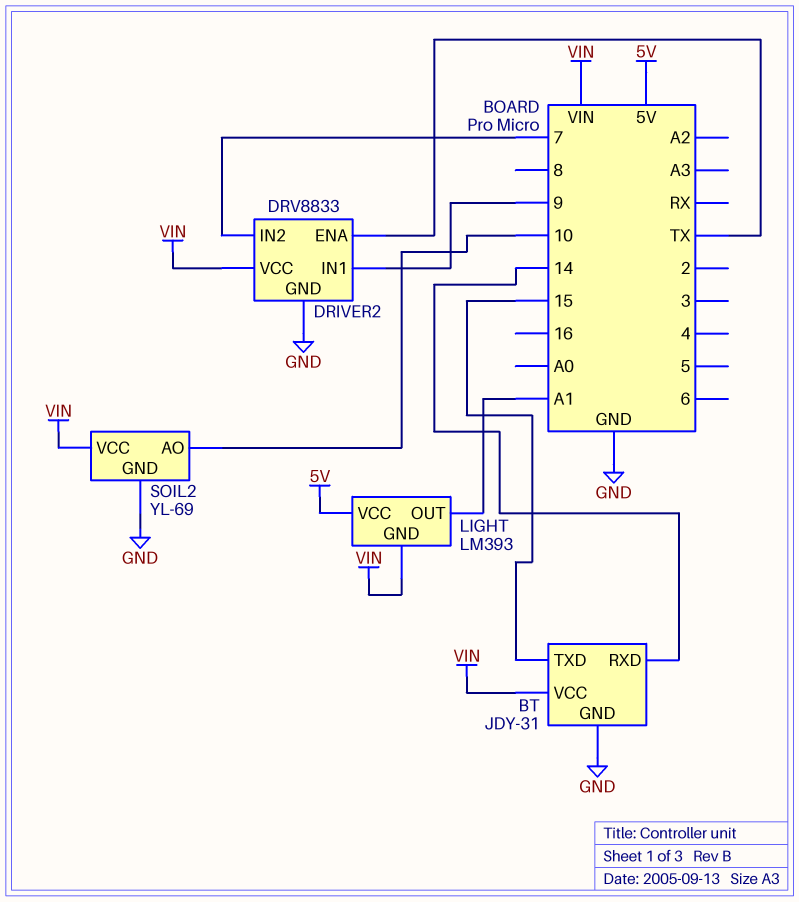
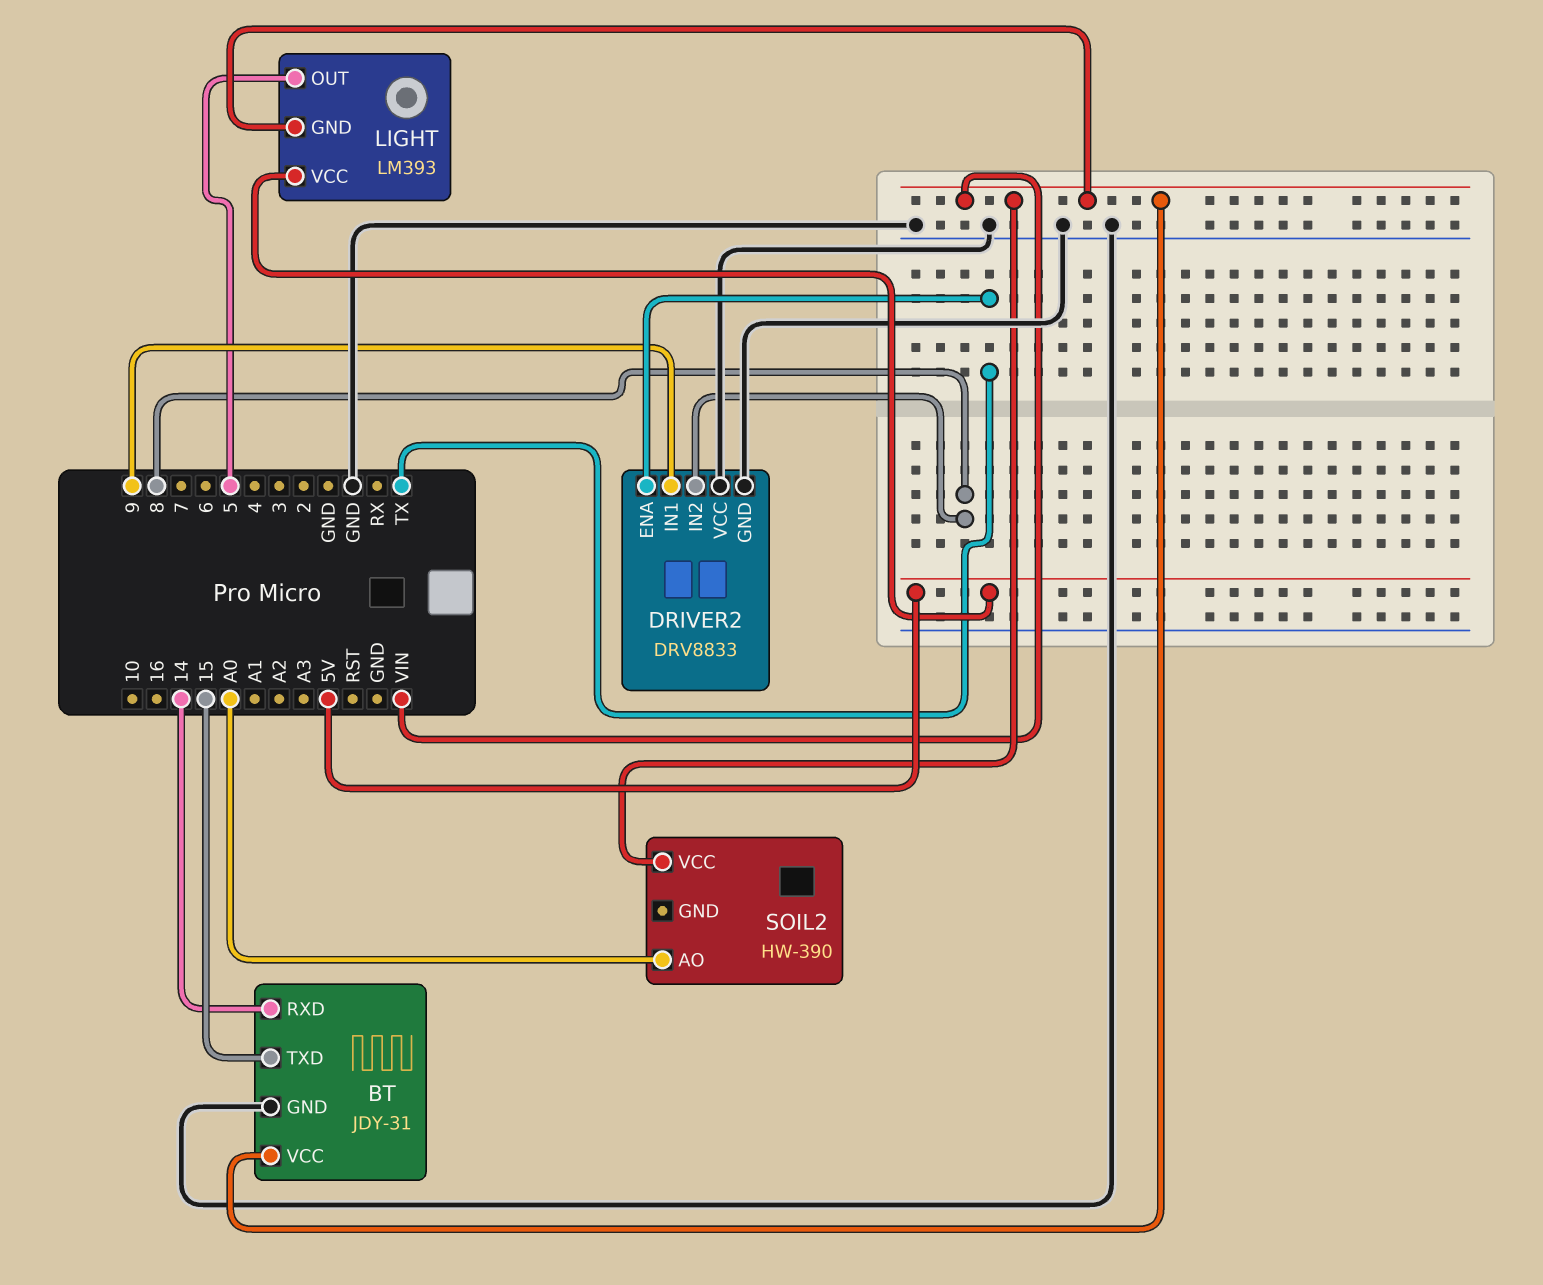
DRIVER2 pin IN2: 7 -> 8
DRIVER2 pin VCC: VIN -> GND
LIGHT pin OUT: A1 -> 5
SOIL2: YL-69 -> HW-390
SOIL2 pin AO: 10 -> A0
SOIL2 pin GND: GND -> none

